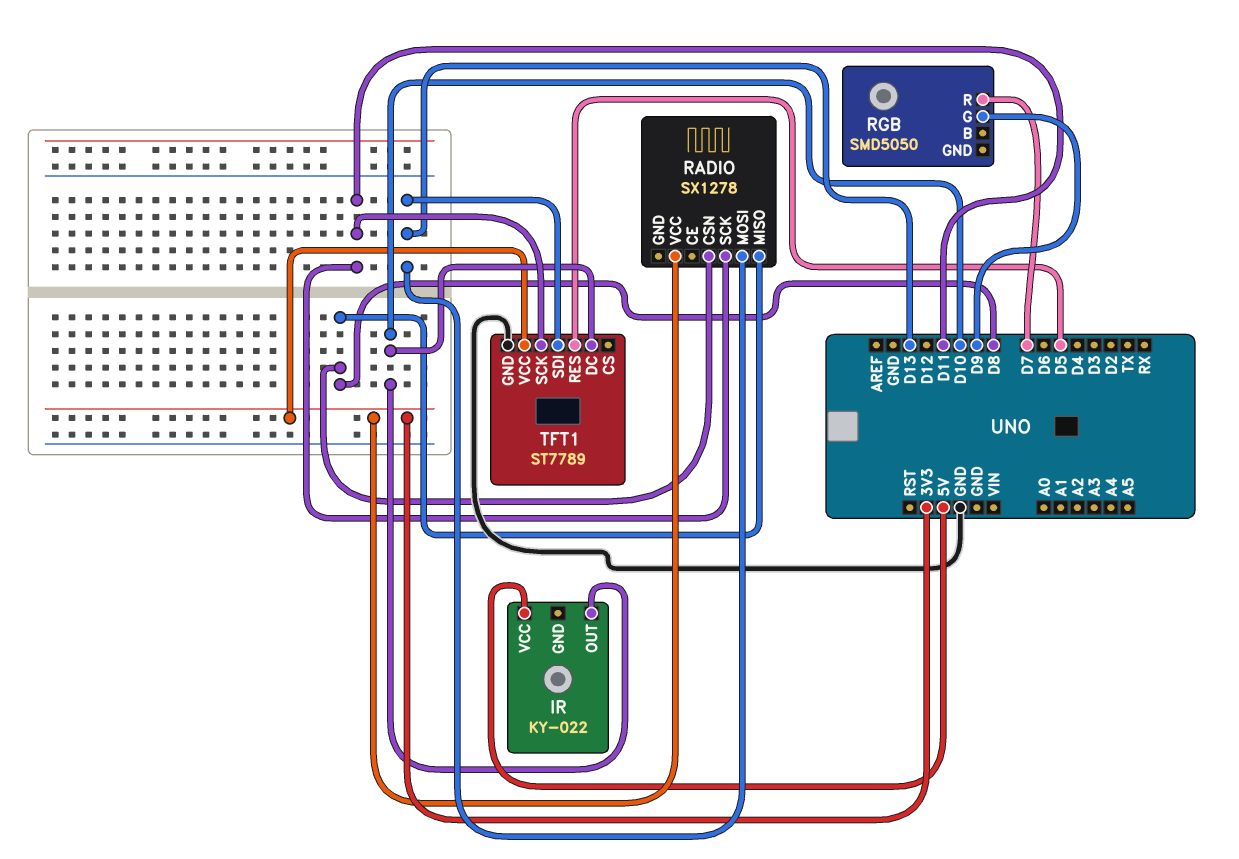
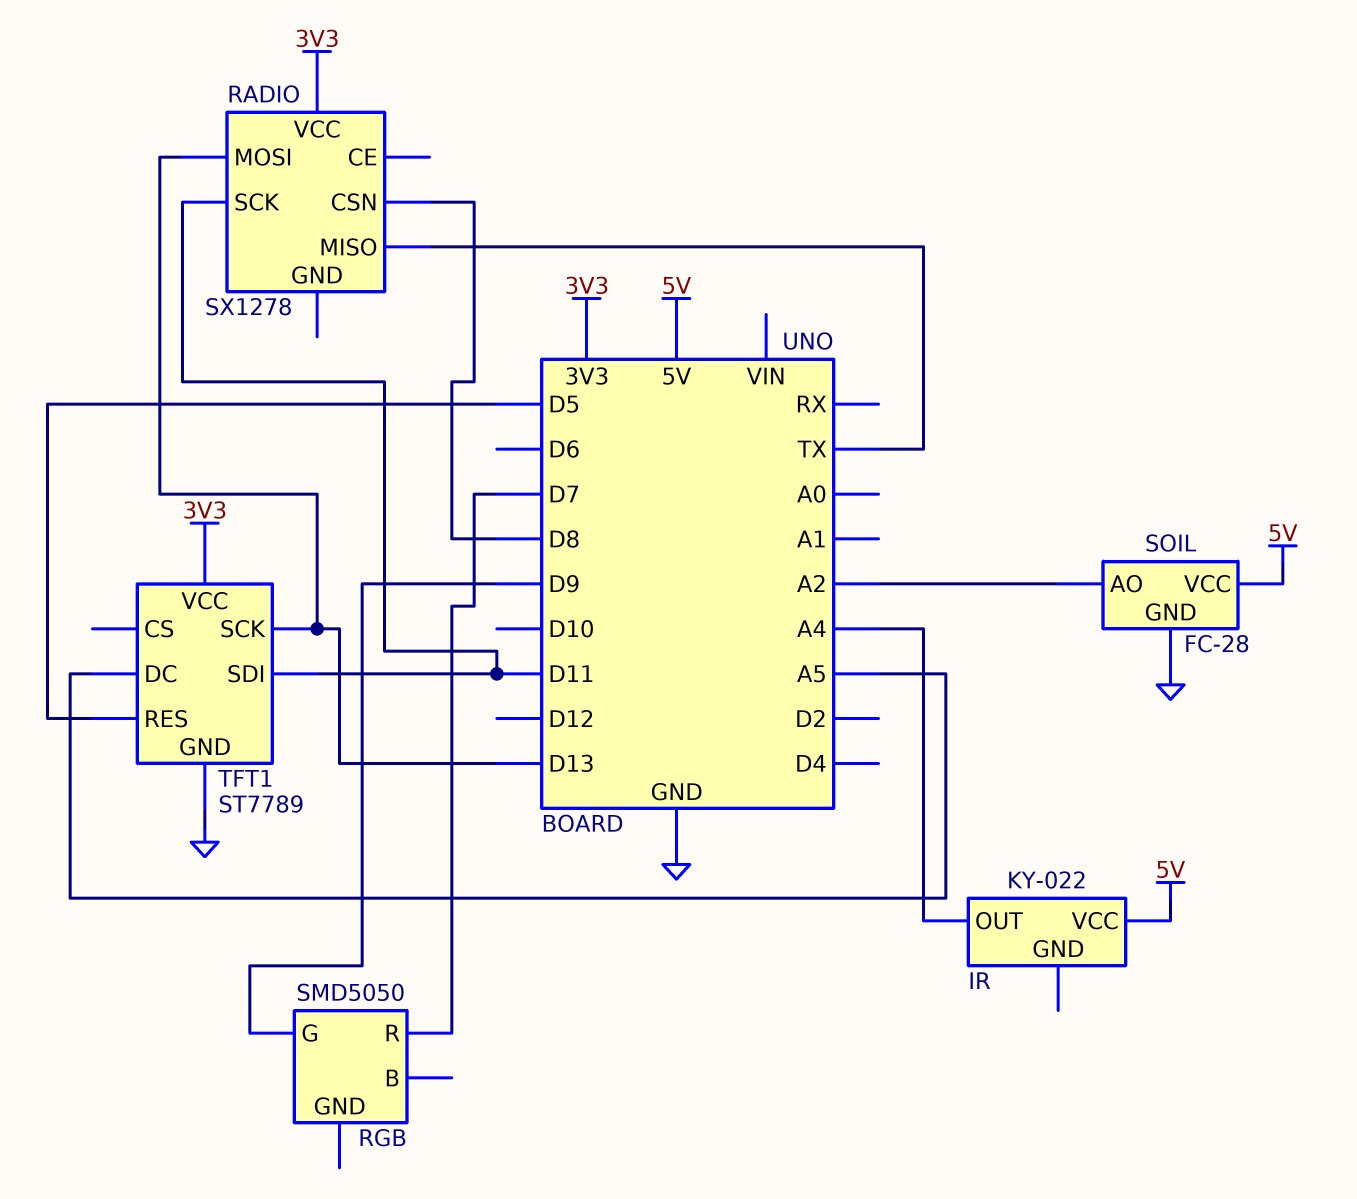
IR pin OUT: D10 -> A4
RADIO pin MISO: D8 -> TX
SOIL: none -> FC-28
SOIL pin AO: none -> A2
SOIL pin GND: none -> GND
SOIL pin VCC: none -> 5V
TFT1 pin DC: D10 -> A5
TFT1 pin SCK: D11 -> D13
TFT1 pin SDI: D13 -> D11

